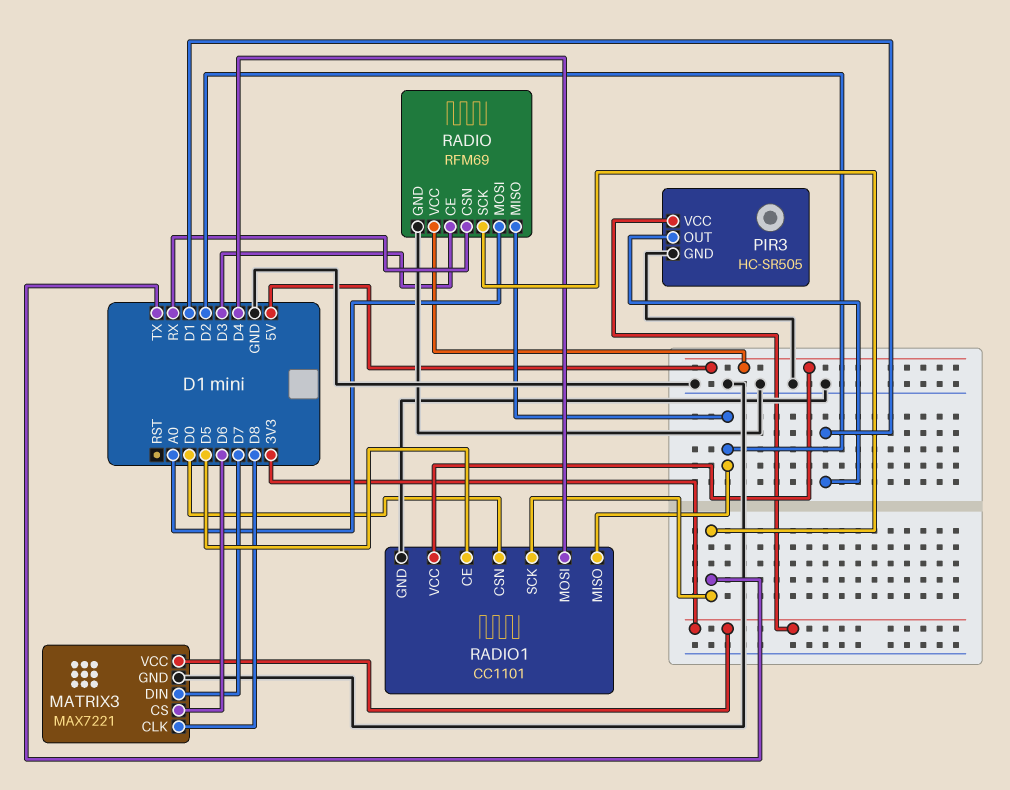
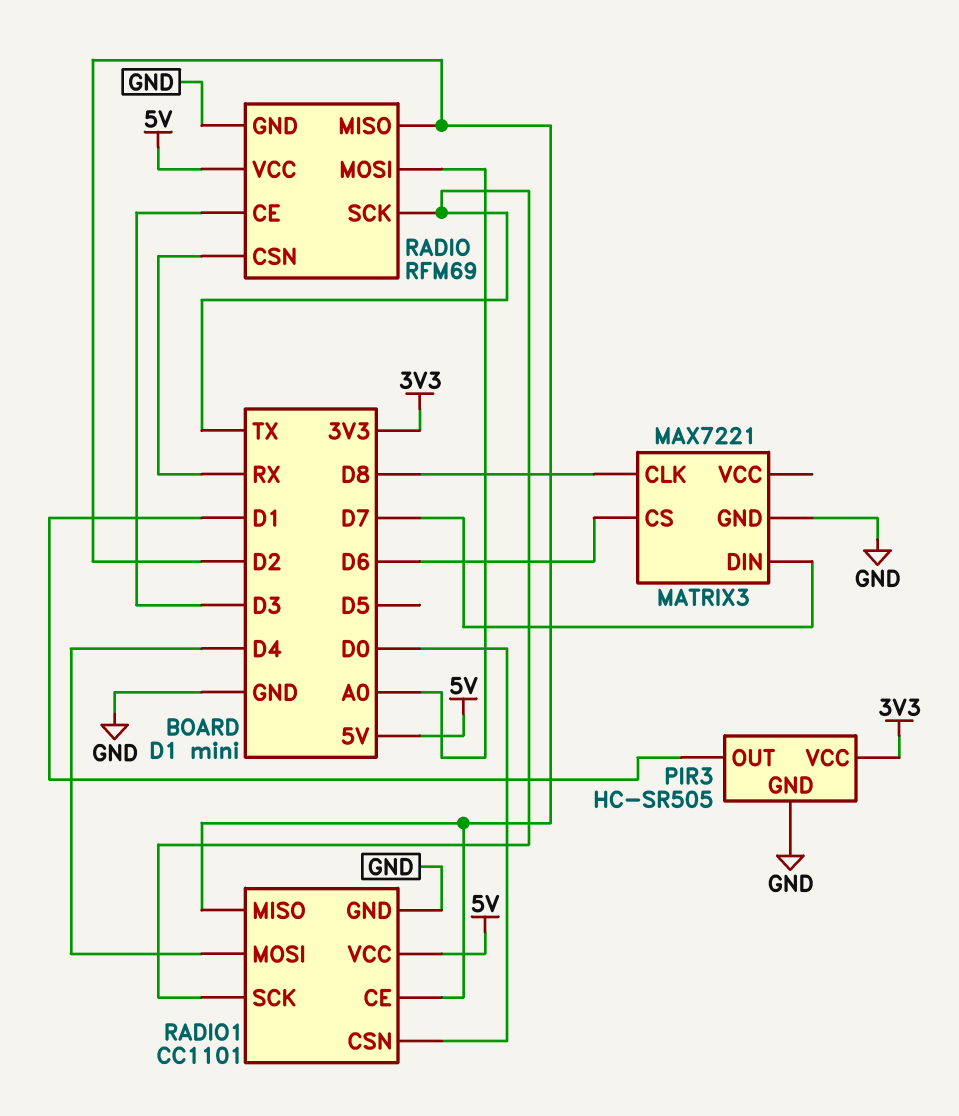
MATRIX3 pin VCC: 3V3 -> none
RADIO1 pin CE: D5 -> D2

